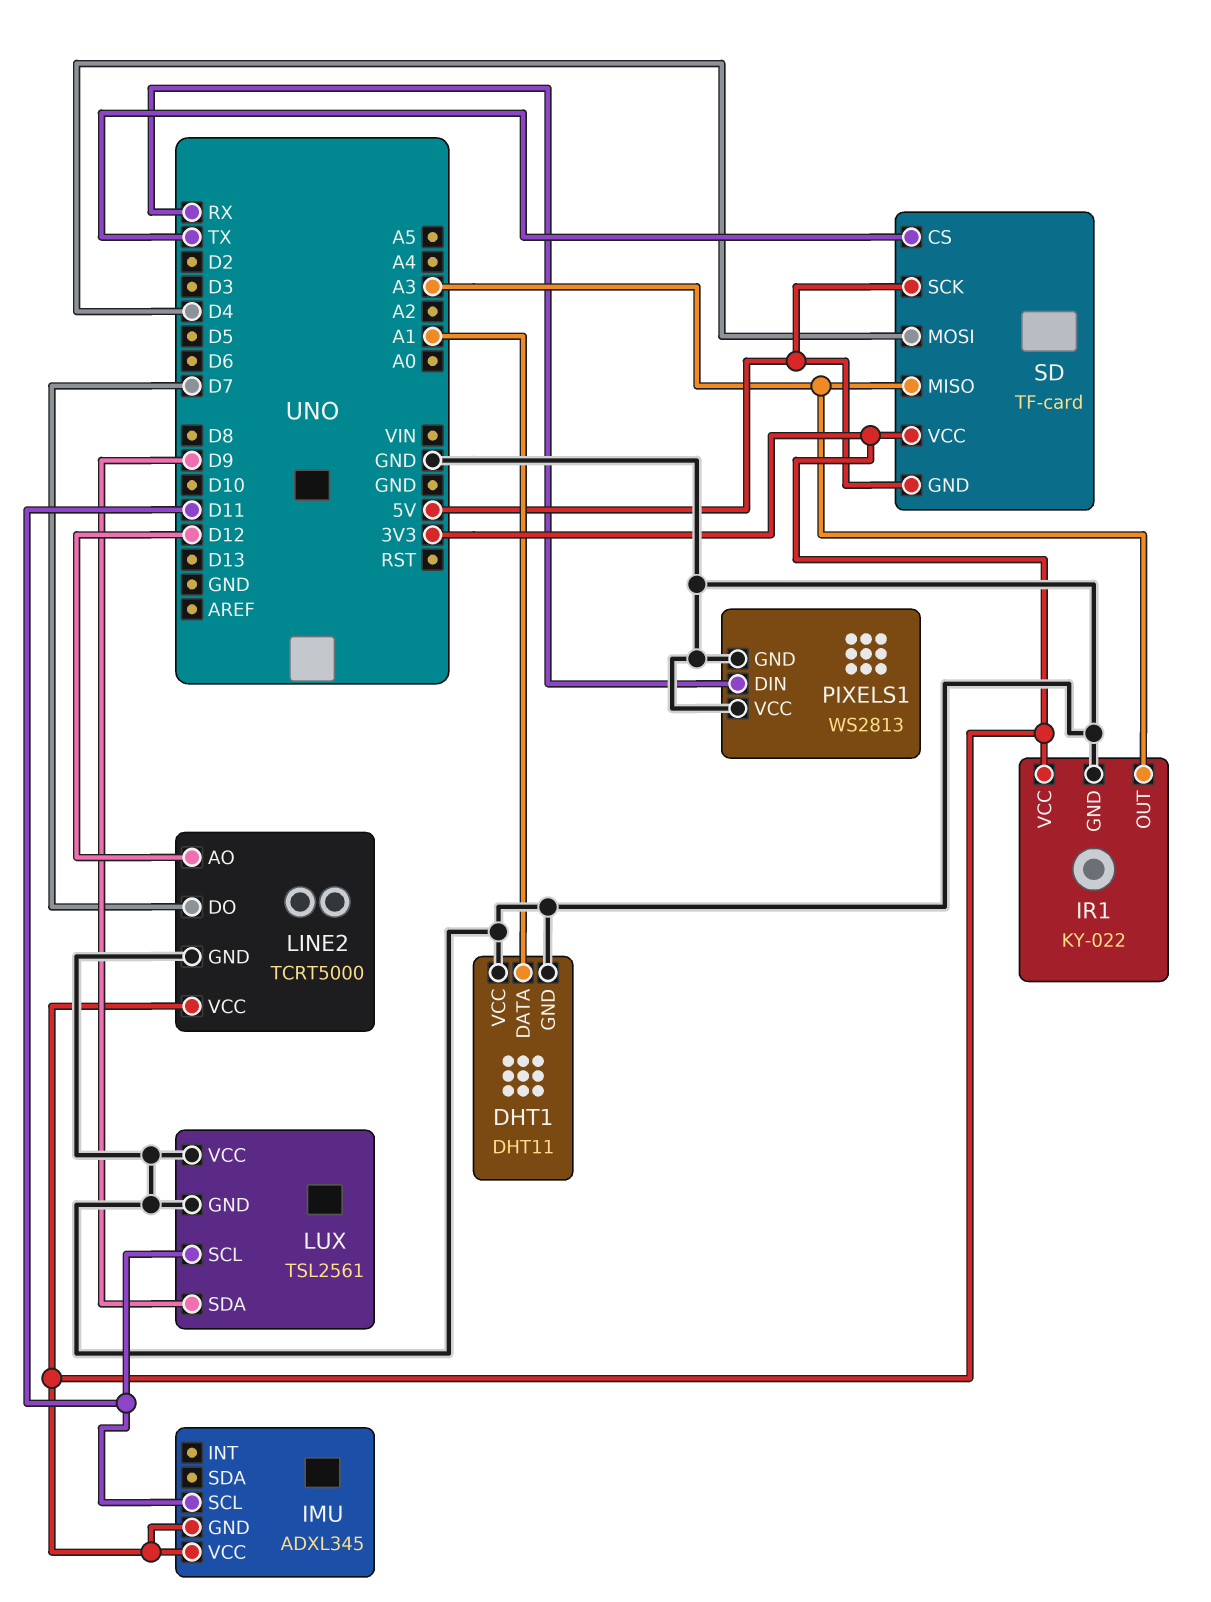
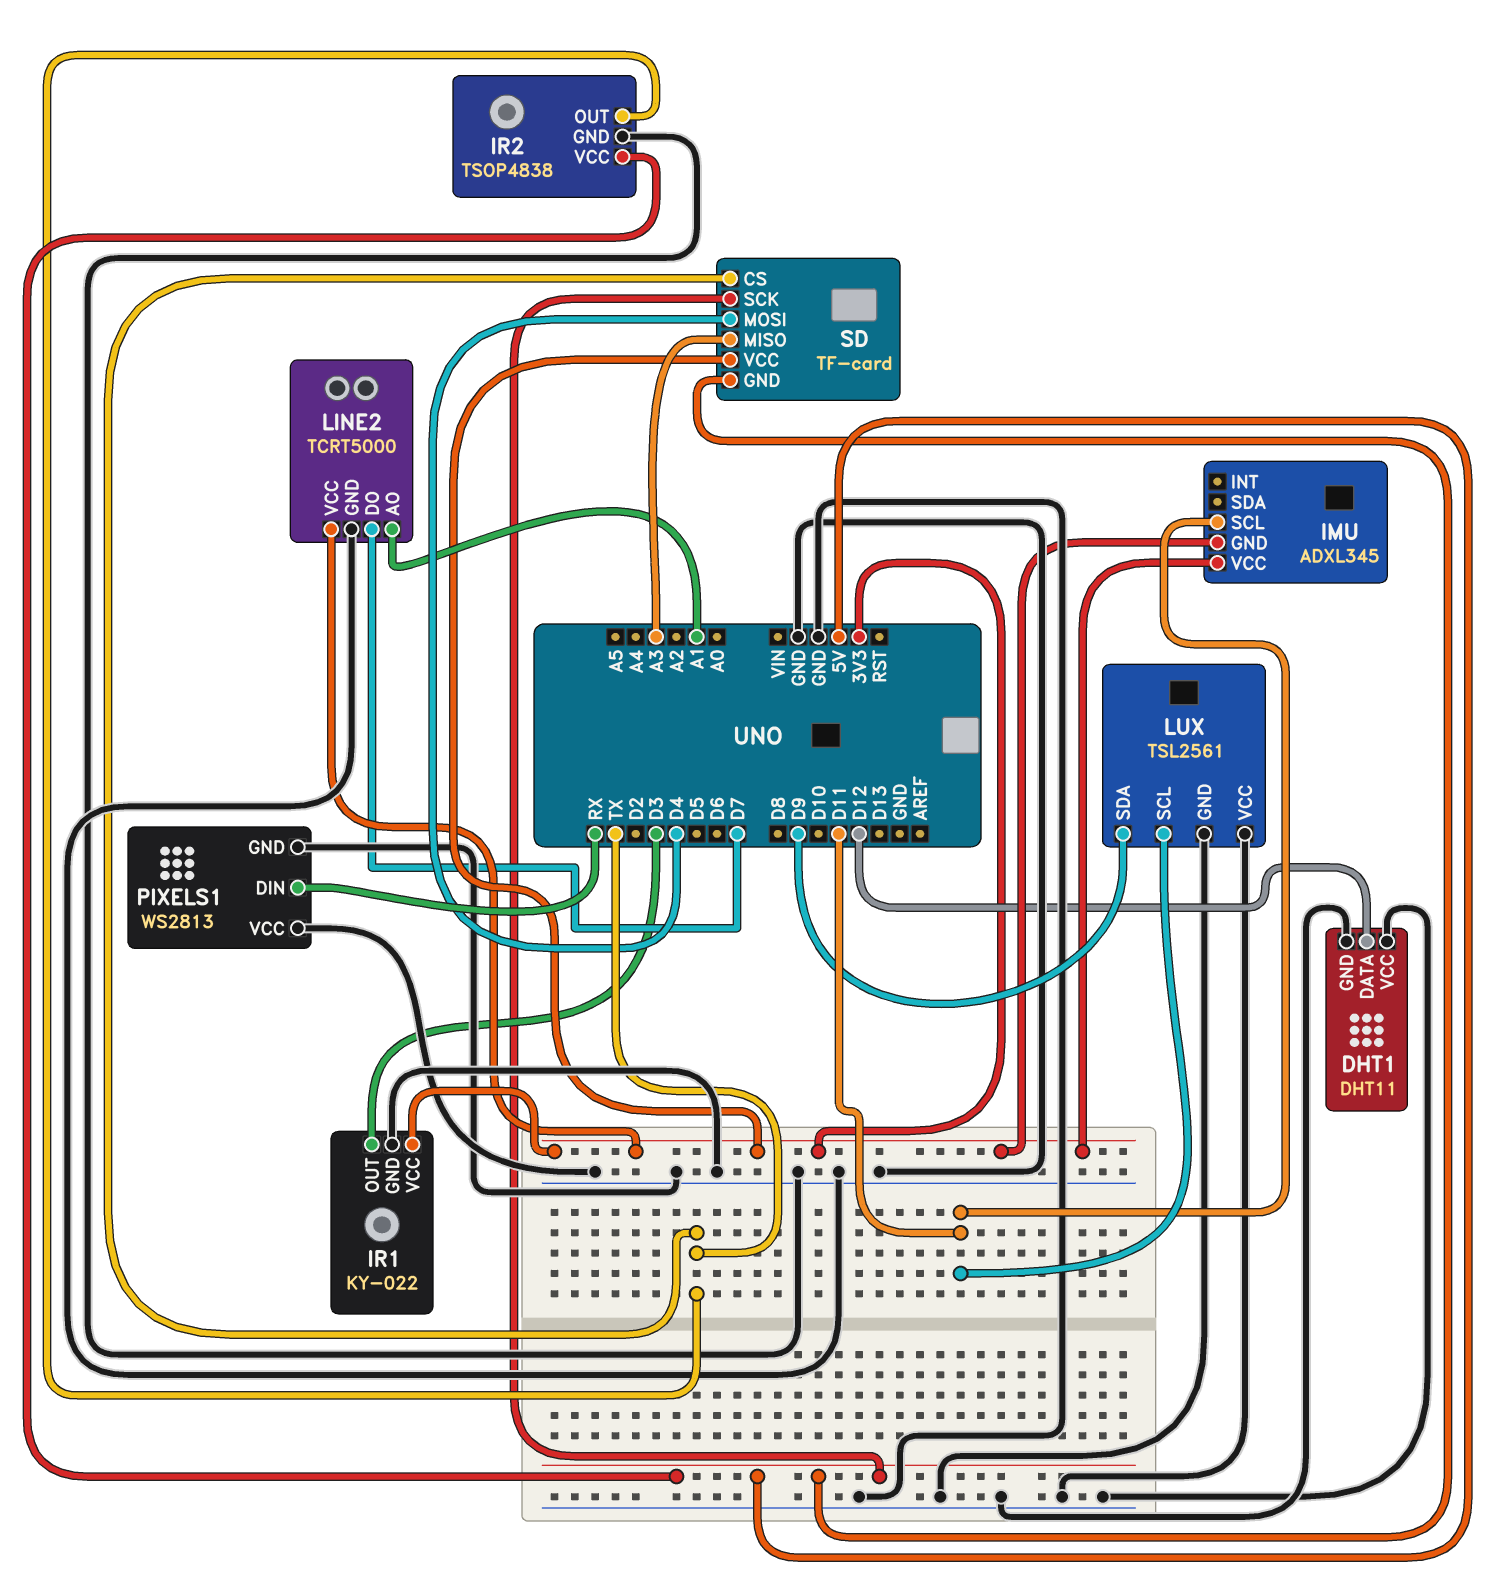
DHT1 pin DATA: A1 -> D12
IR1 pin OUT: A3 -> D3
IR2: none -> TSOP4838
IR2 pin GND: none -> GND
IR2 pin OUT: none -> TX
IR2 pin VCC: none -> 5V
LINE2 pin AO: D12 -> A1

